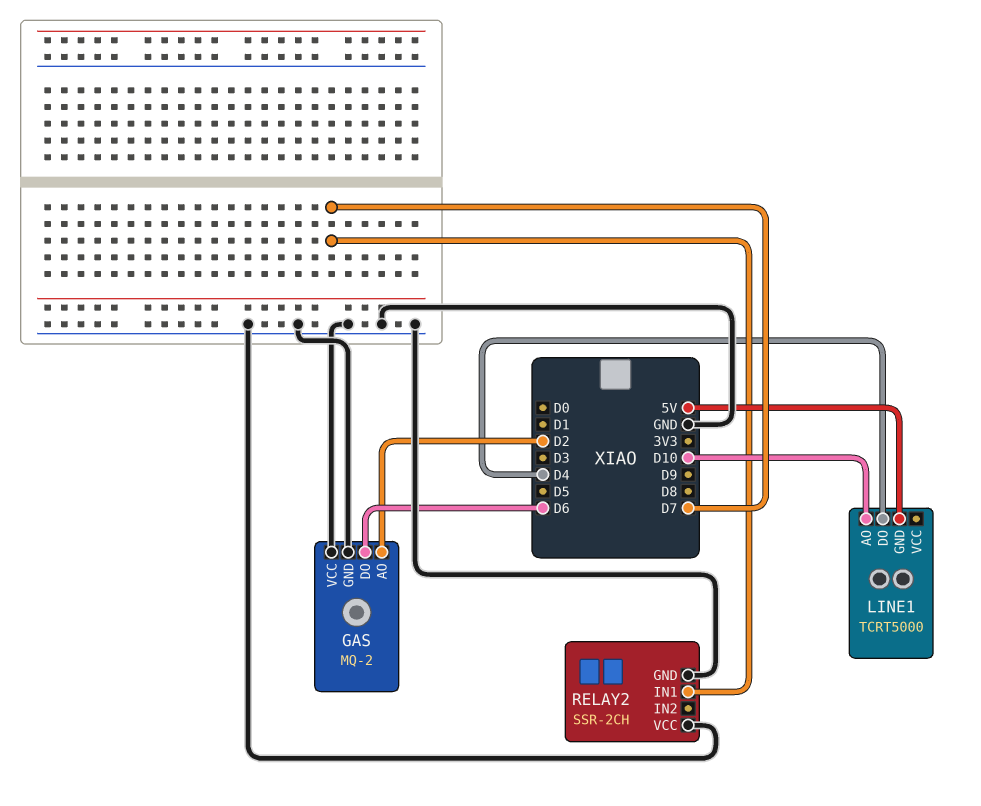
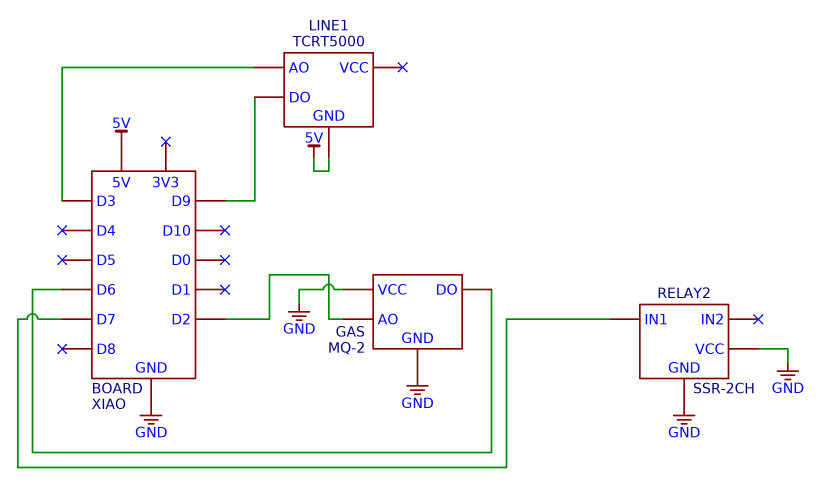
LINE1 pin AO: D10 -> D3
LINE1 pin DO: D4 -> D9

